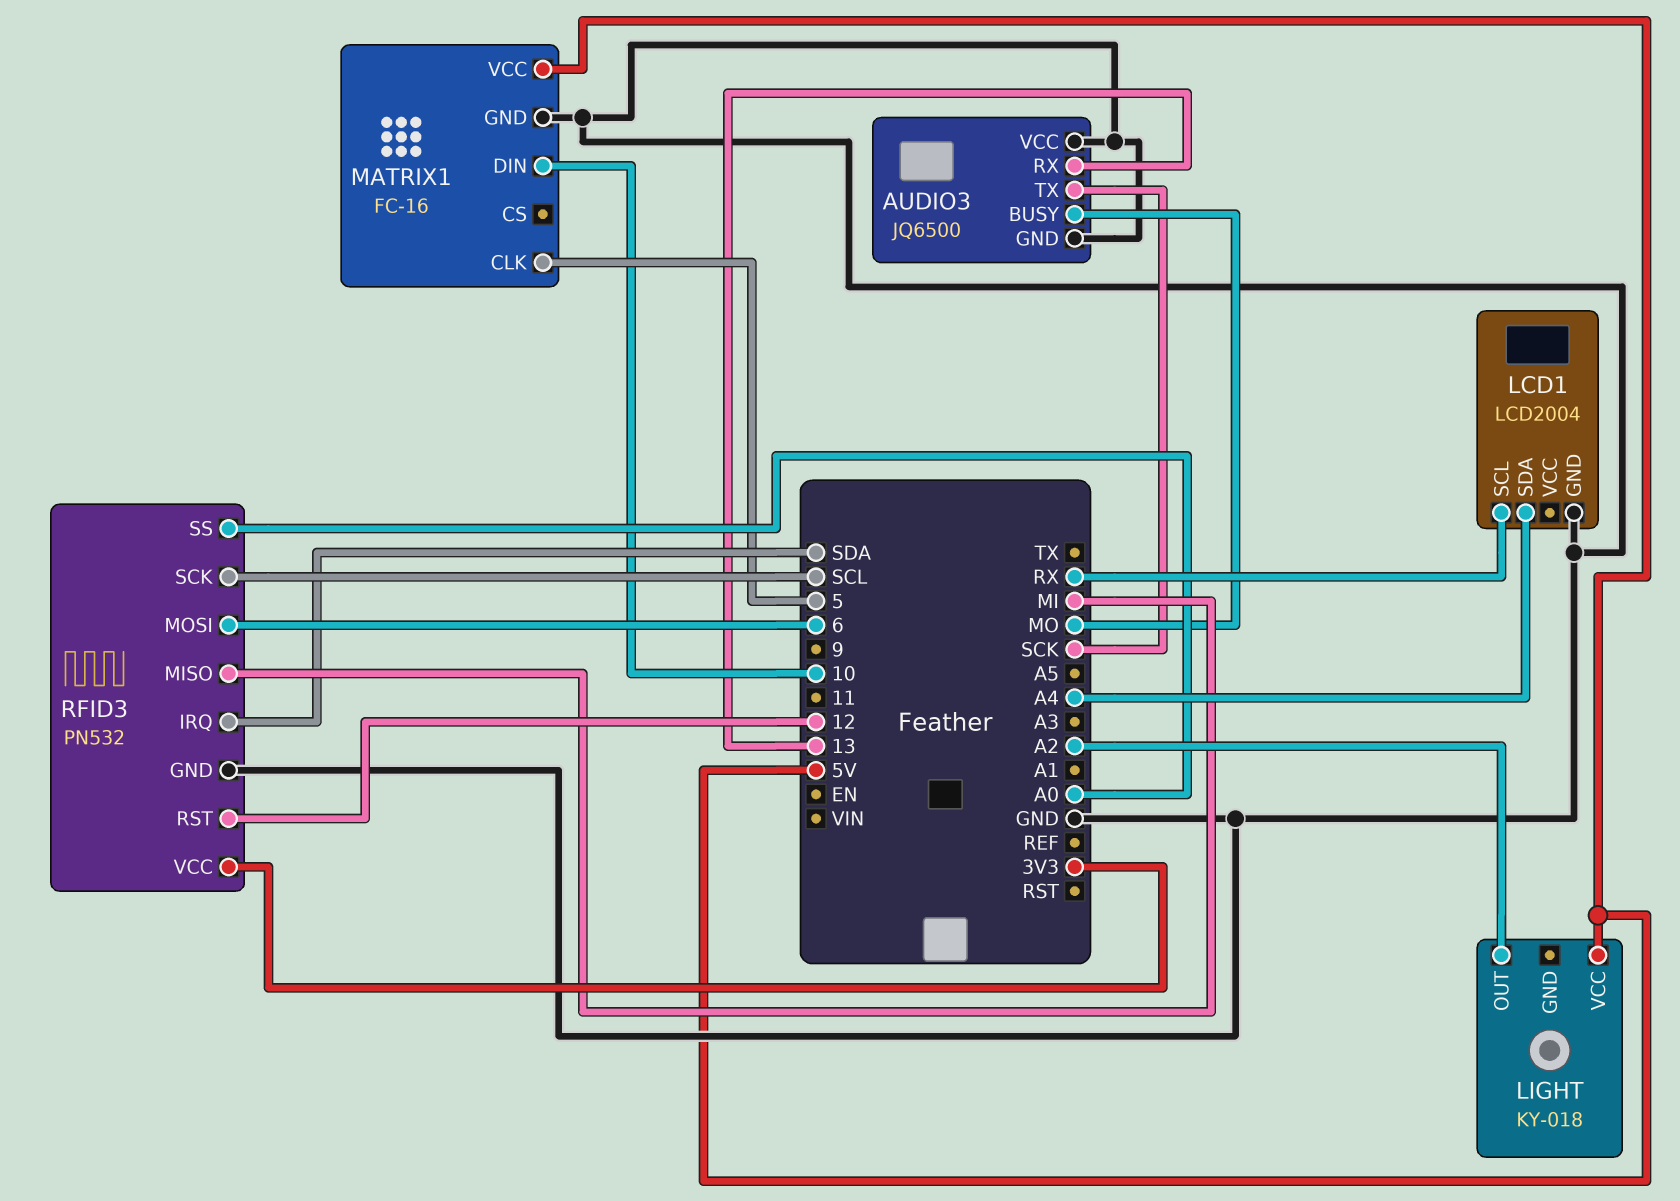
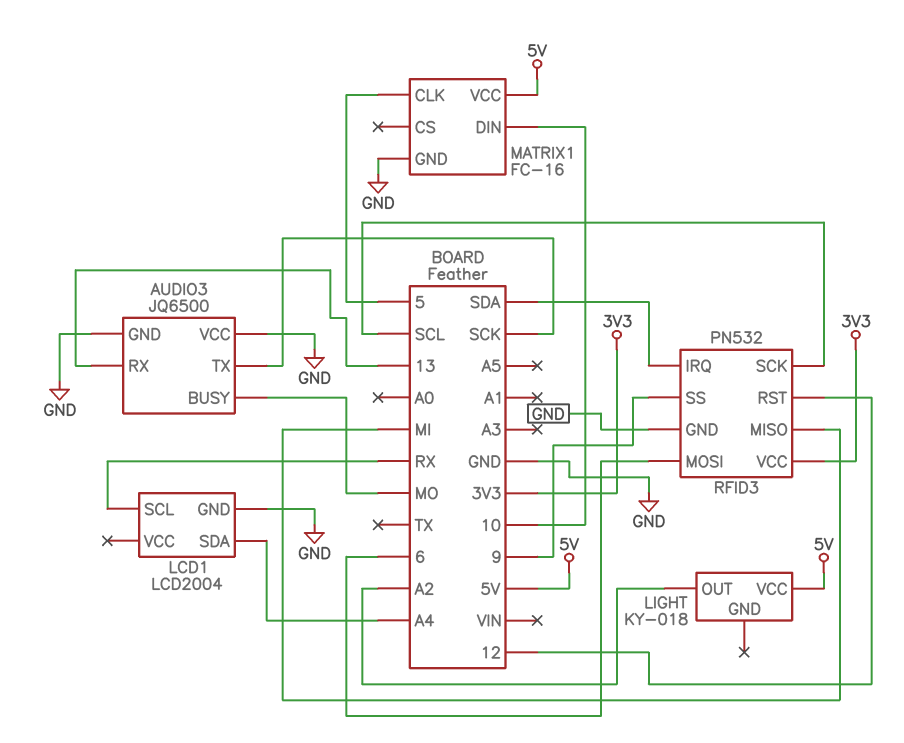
RFID3 pin SS: A0 -> 9

